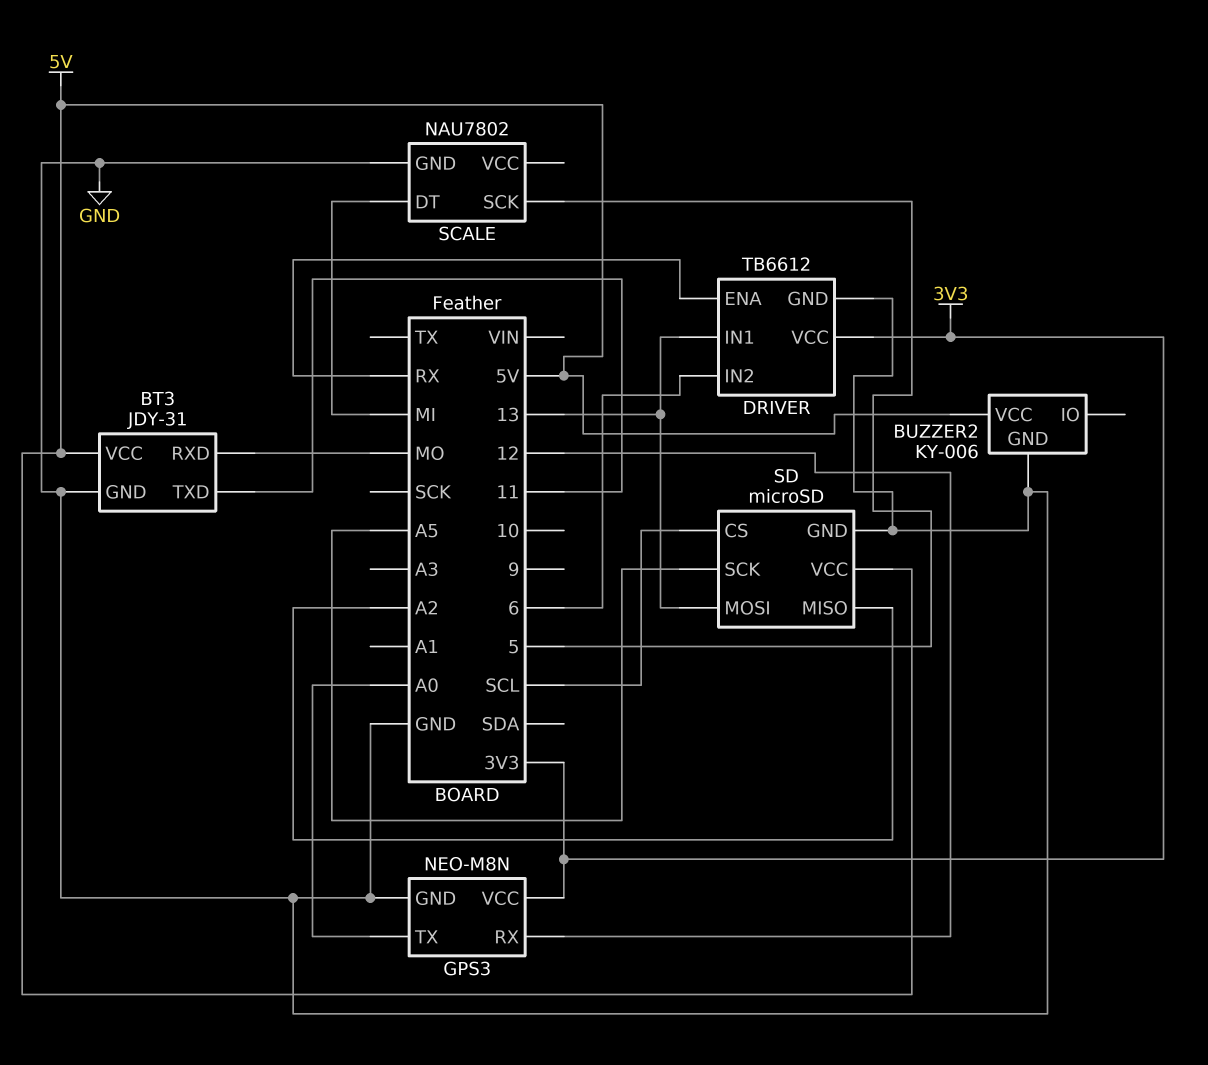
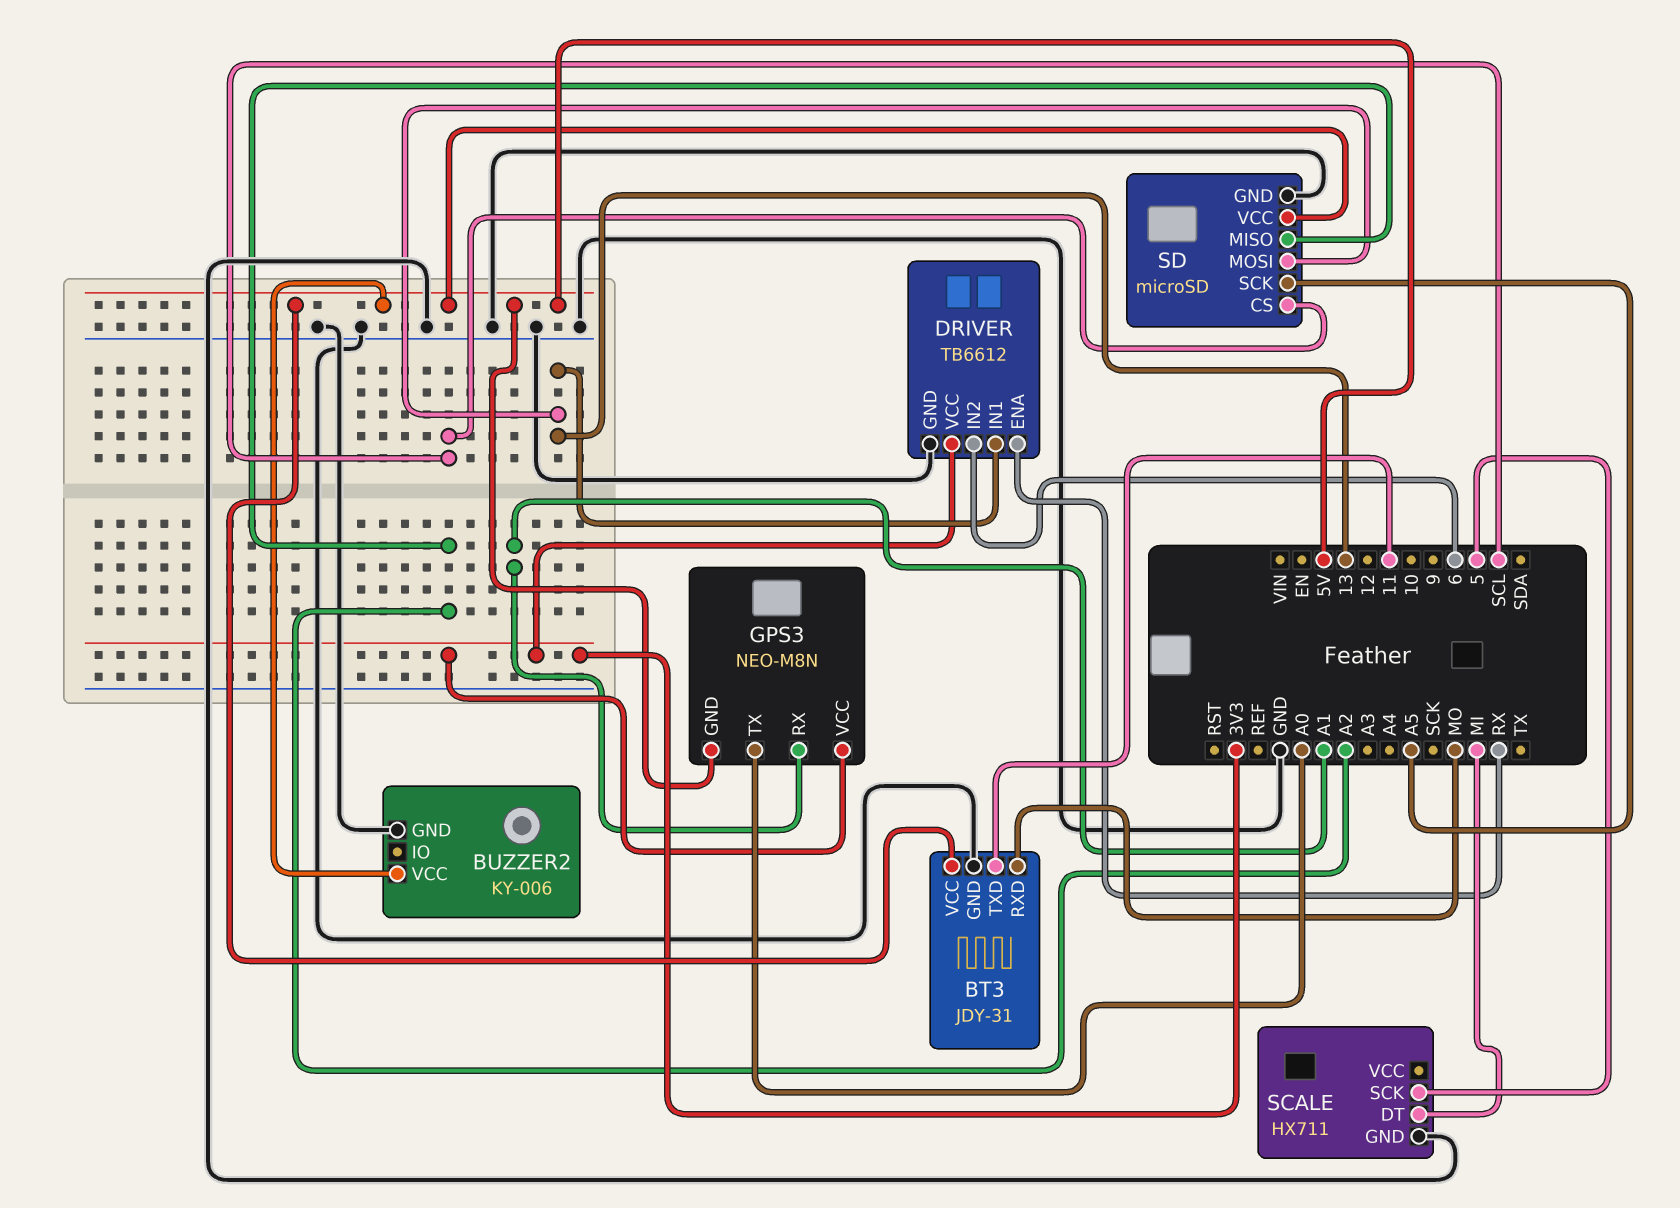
GPS3 pin GND: GND -> 5V
GPS3 pin RX: 12 -> A1
SCALE: NAU7802 -> HX711

